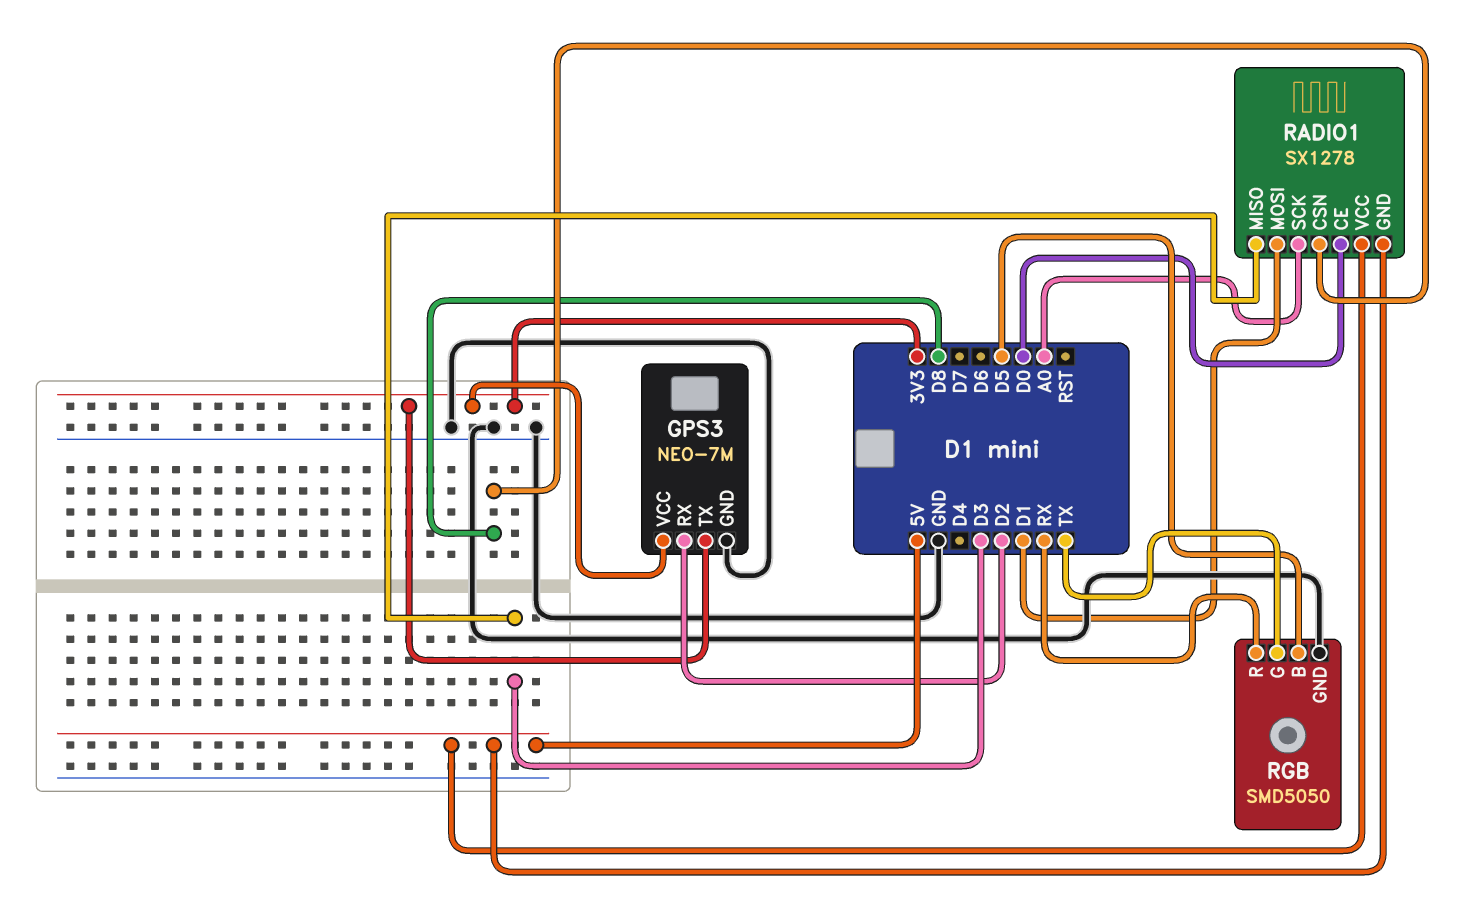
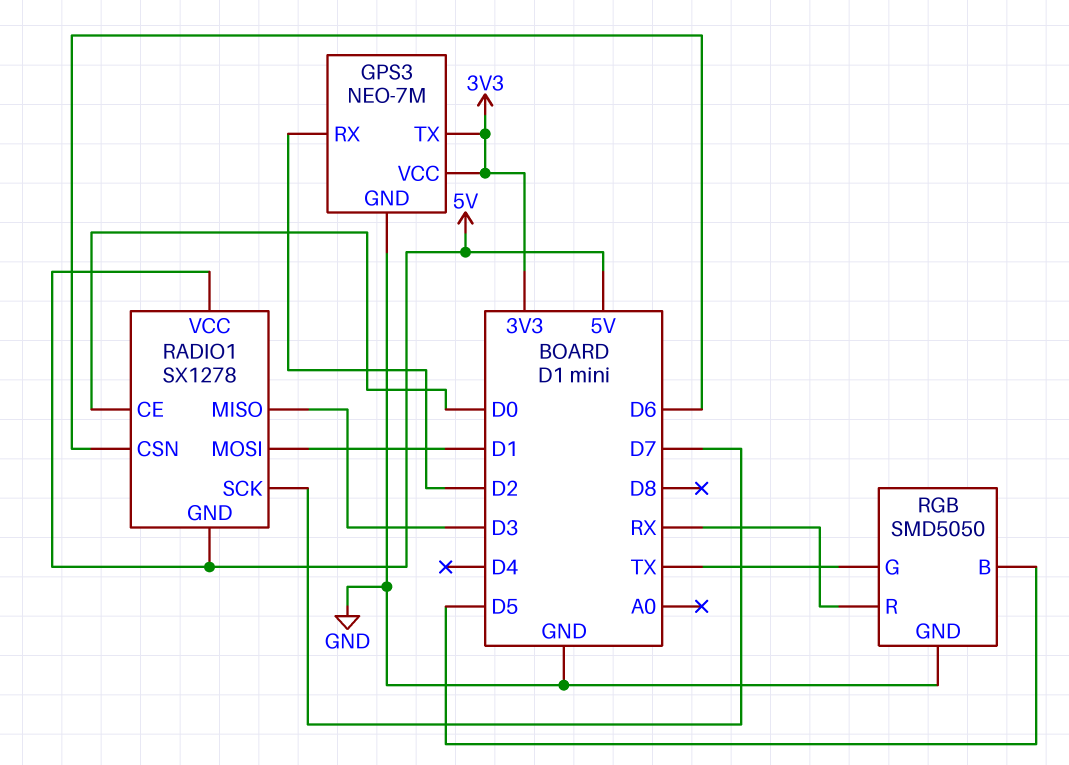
RADIO1 pin CSN: D8 -> D6
RADIO1 pin SCK: A0 -> D7

